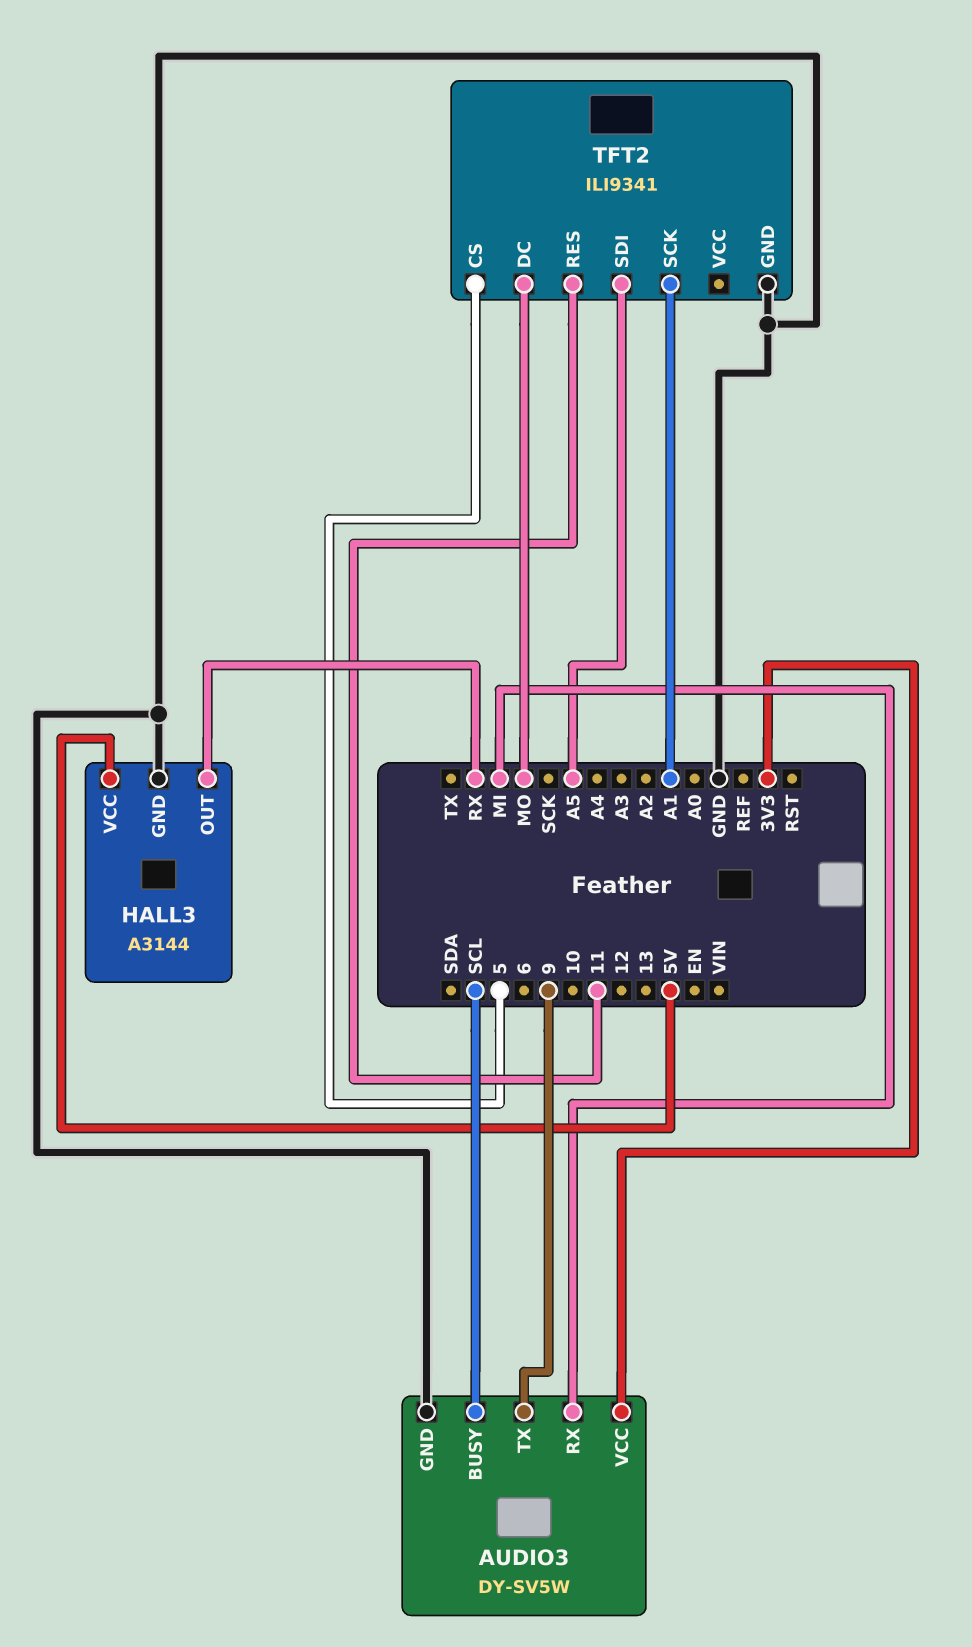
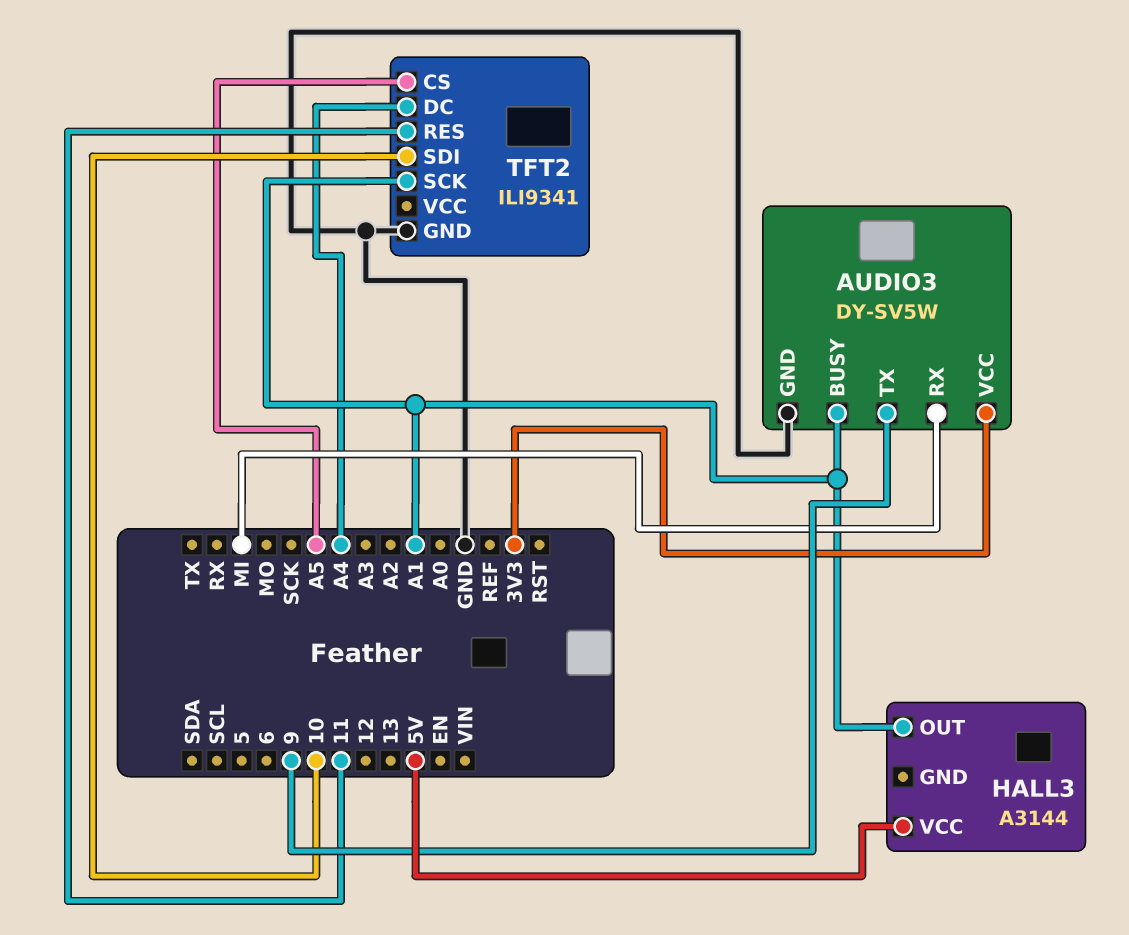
AUDIO3 pin BUSY: SCL -> A1
HALL3 pin GND: GND -> none
HALL3 pin OUT: RX -> A1
TFT2 pin CS: 5 -> A5
TFT2 pin DC: MO -> A4
TFT2 pin SDI: A5 -> 10

